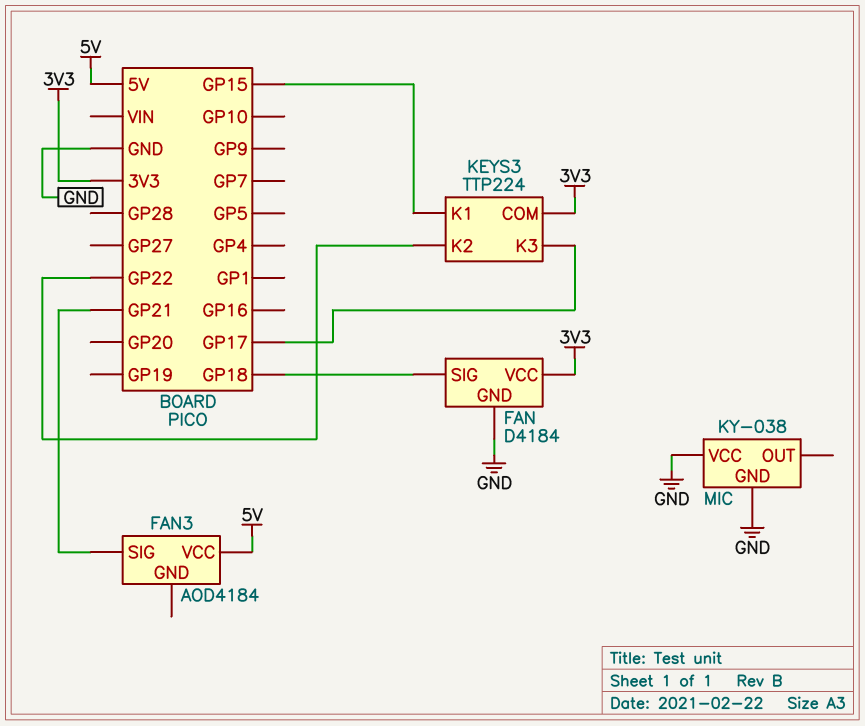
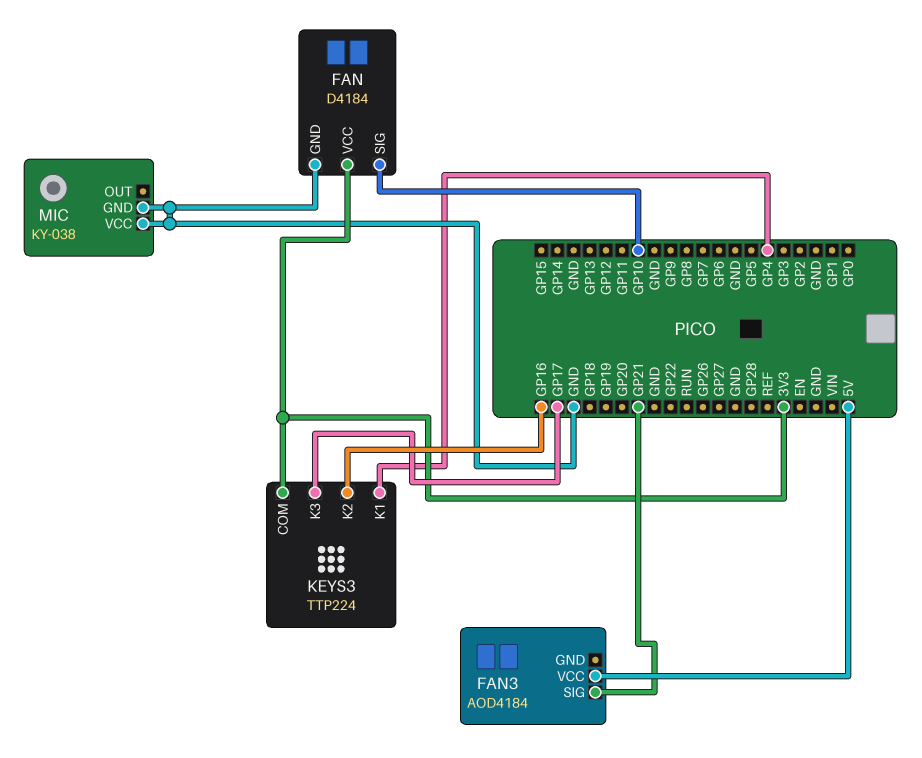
FAN pin SIG: GP18 -> GP10
KEYS3 pin K1: GP15 -> GP4
KEYS3 pin K2: GP22 -> GP16

